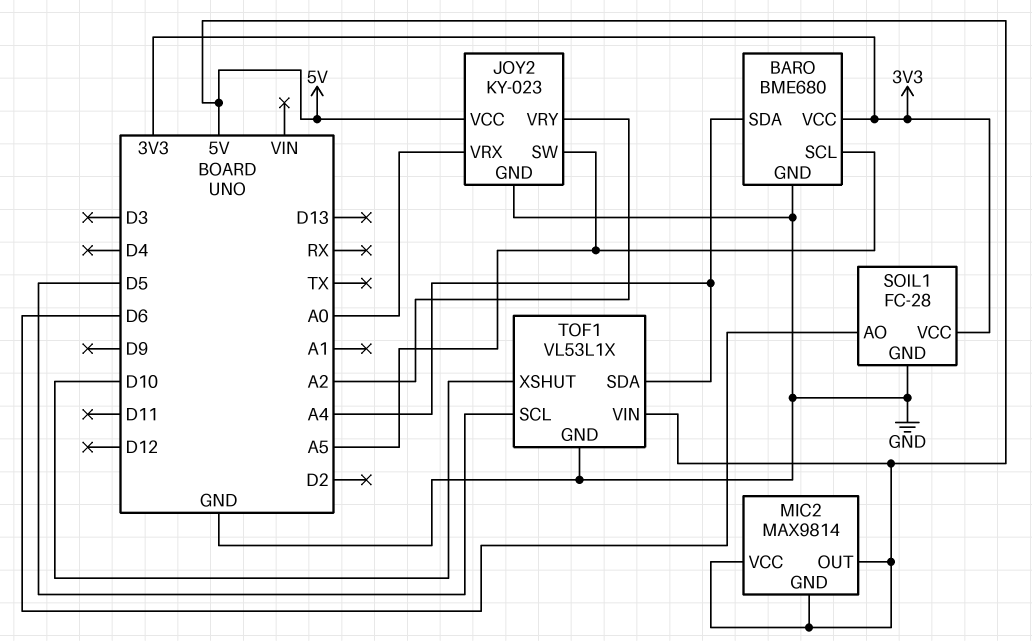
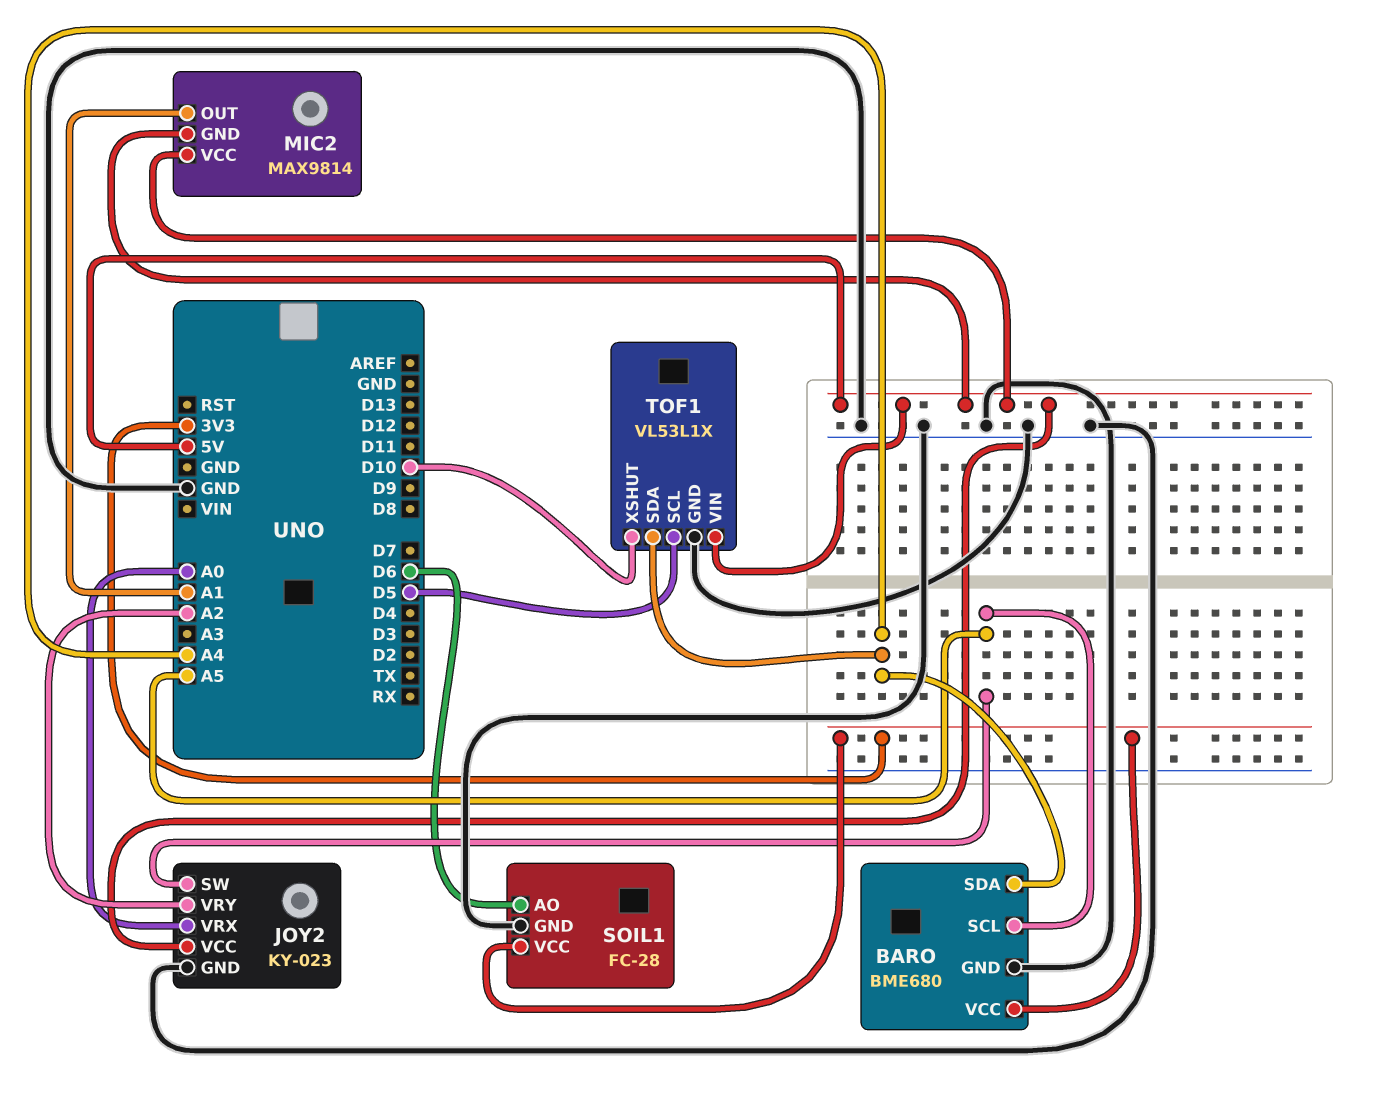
MIC2 pin OUT: 5V -> A1

